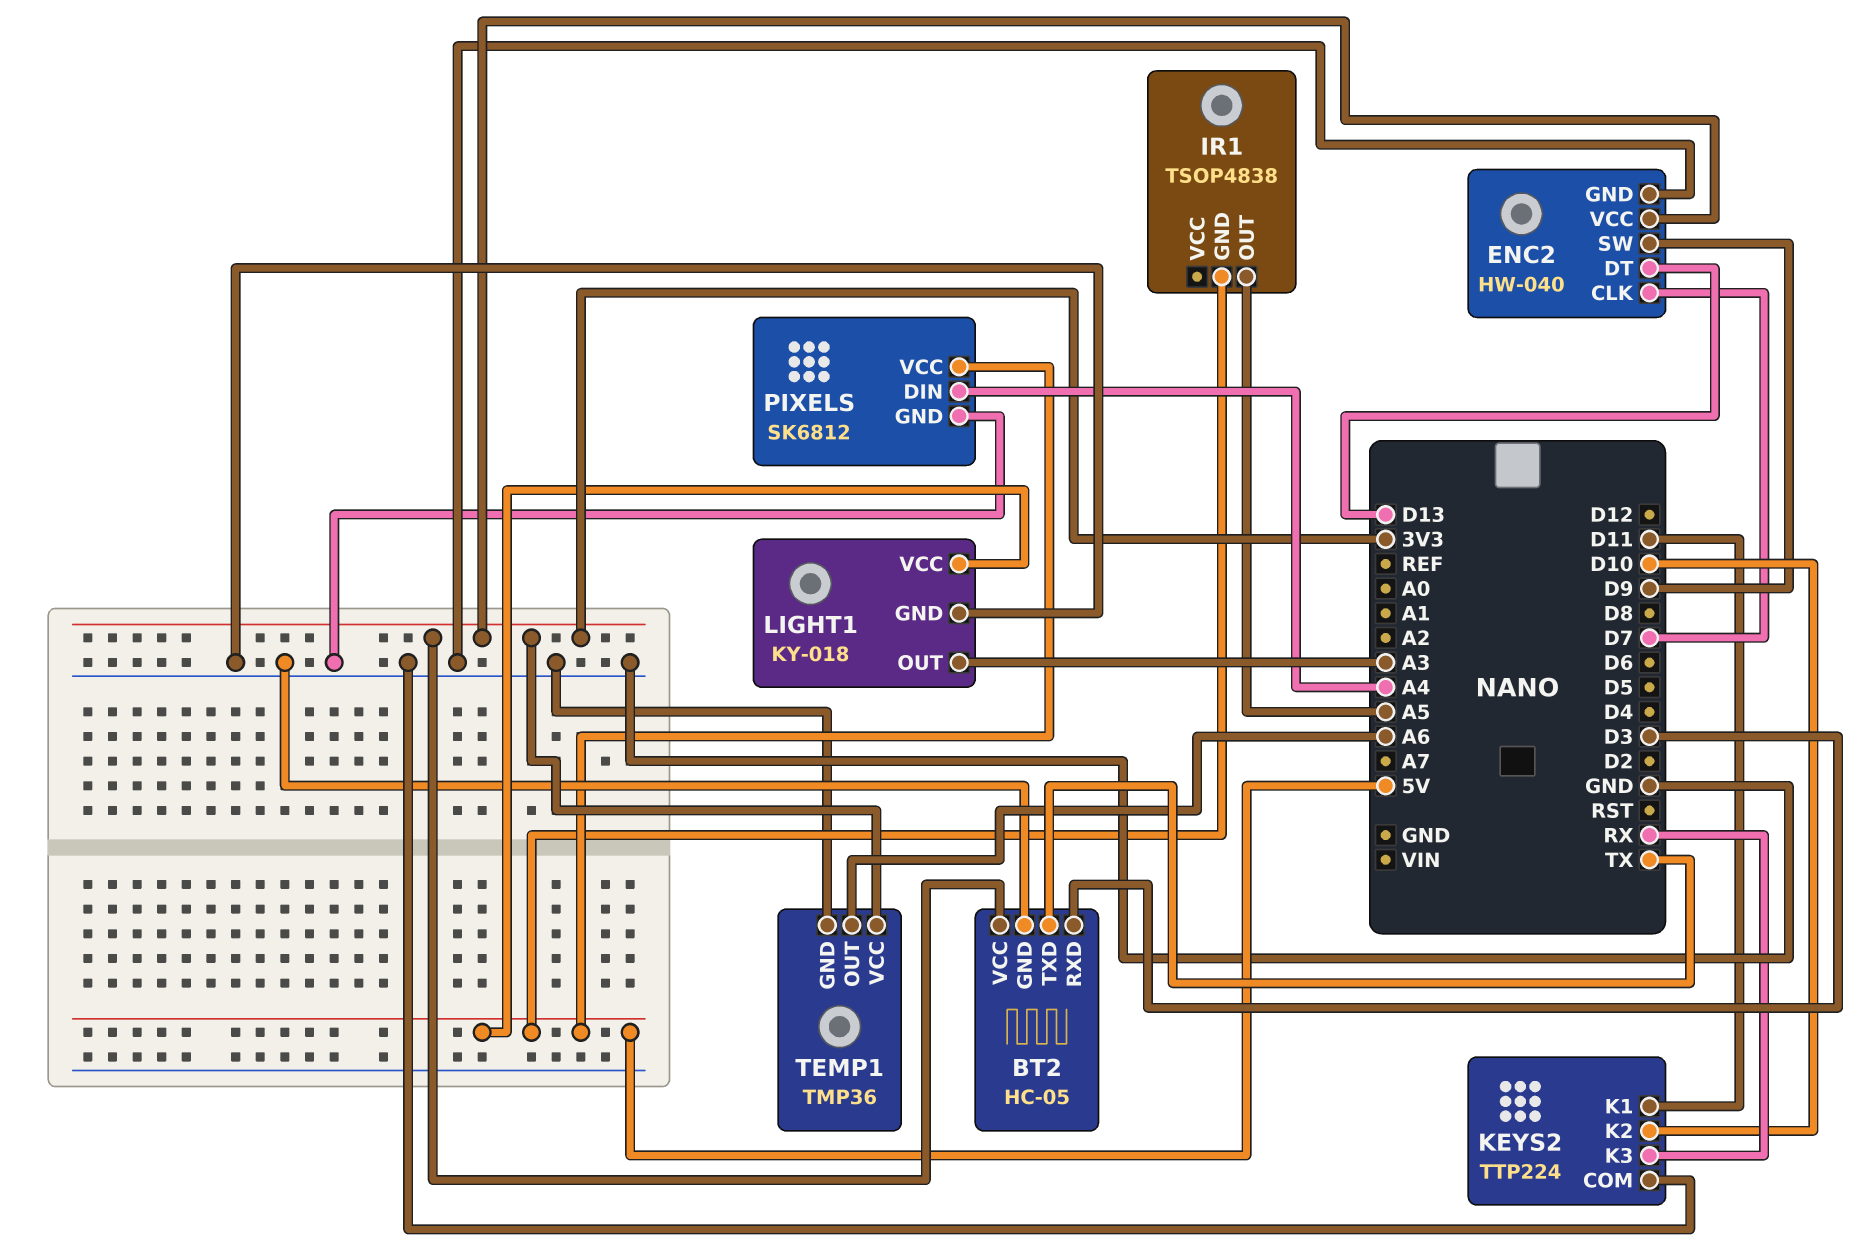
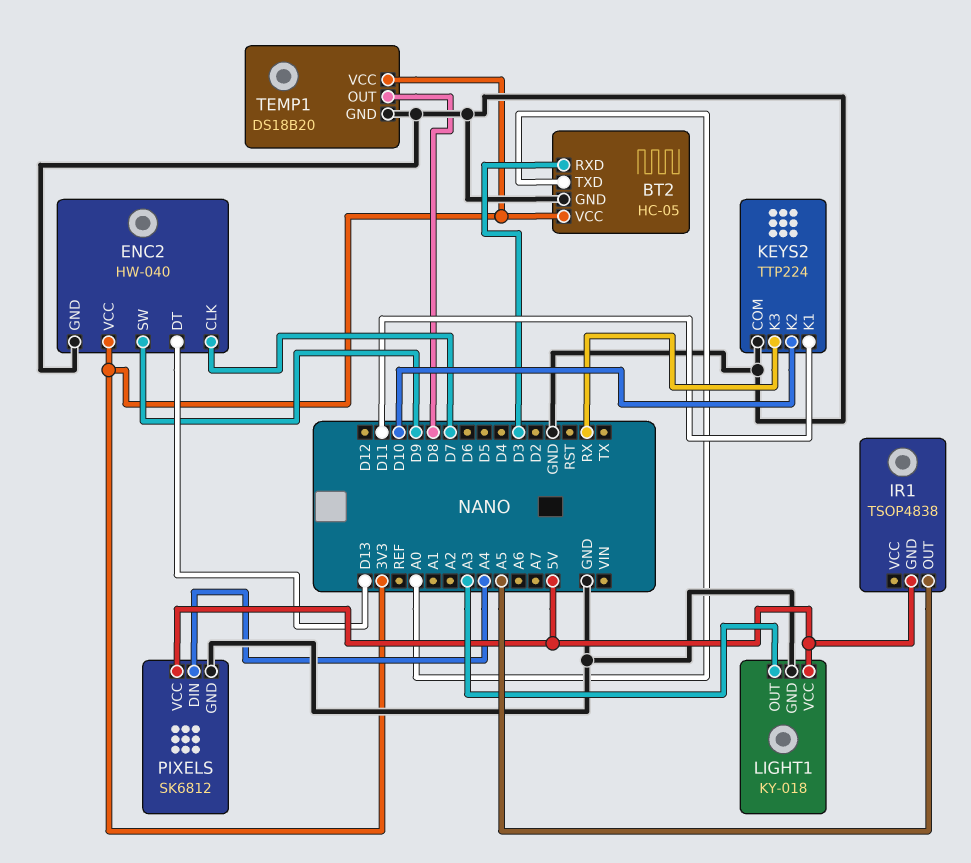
BT2 pin TXD: TX -> A0
TEMP1: TMP36 -> DS18B20
TEMP1 pin OUT: A6 -> D8

